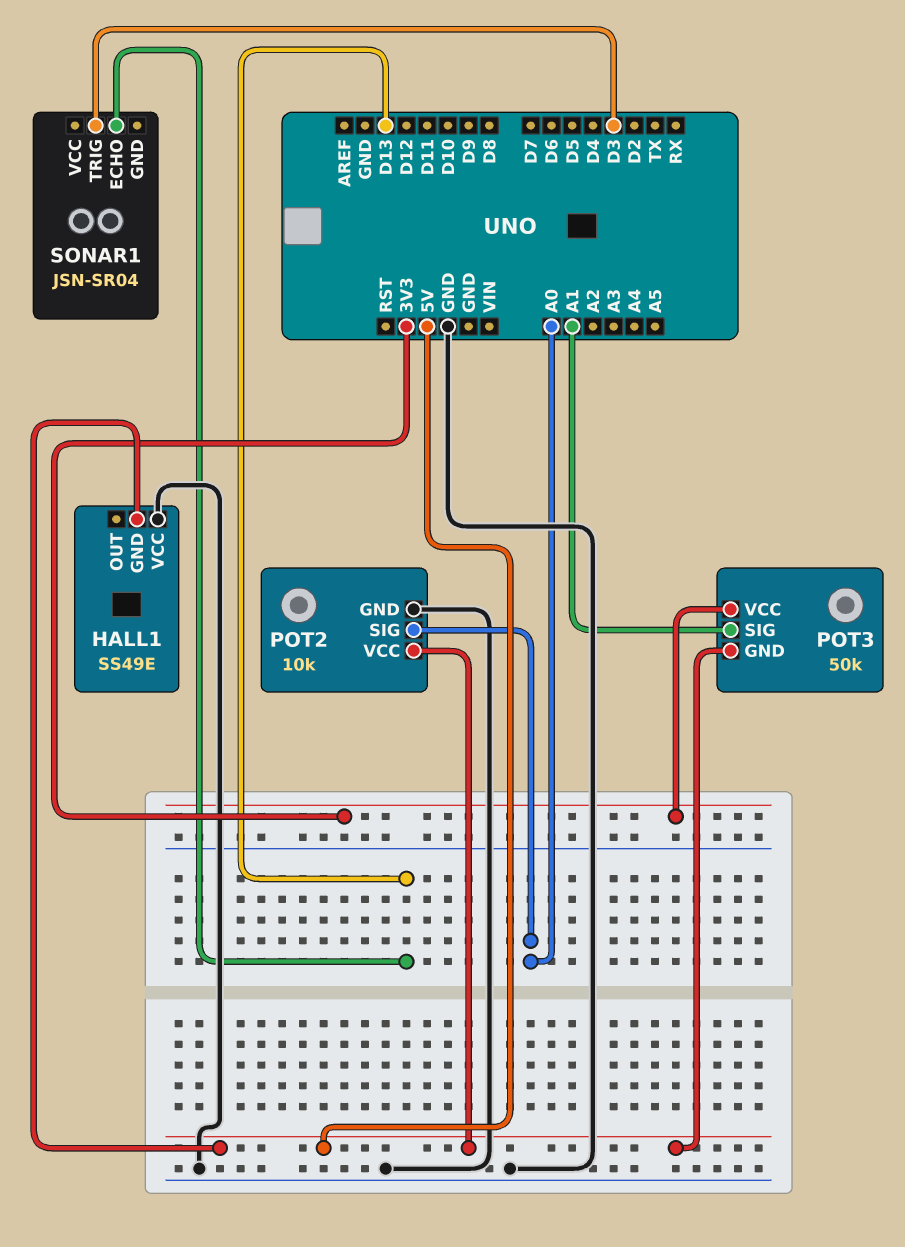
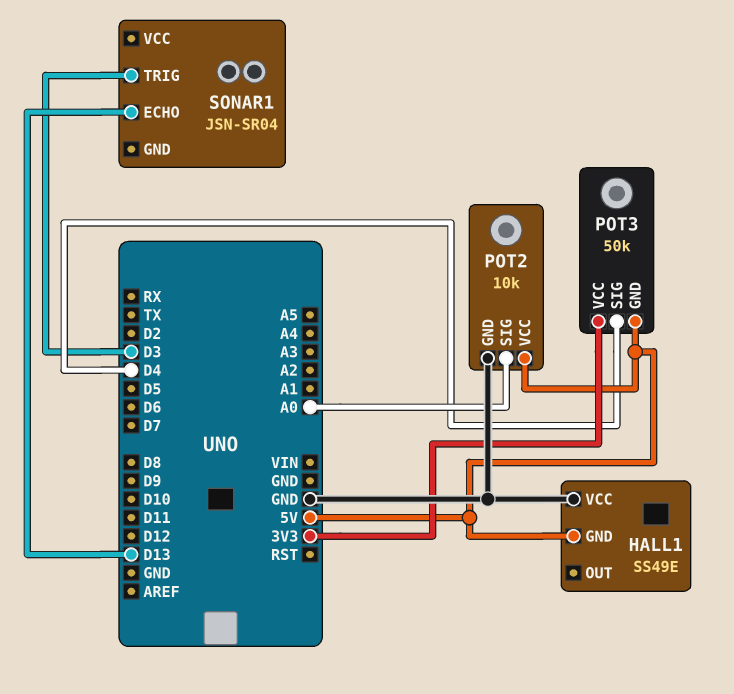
POT3 pin SIG: A1 -> D4

